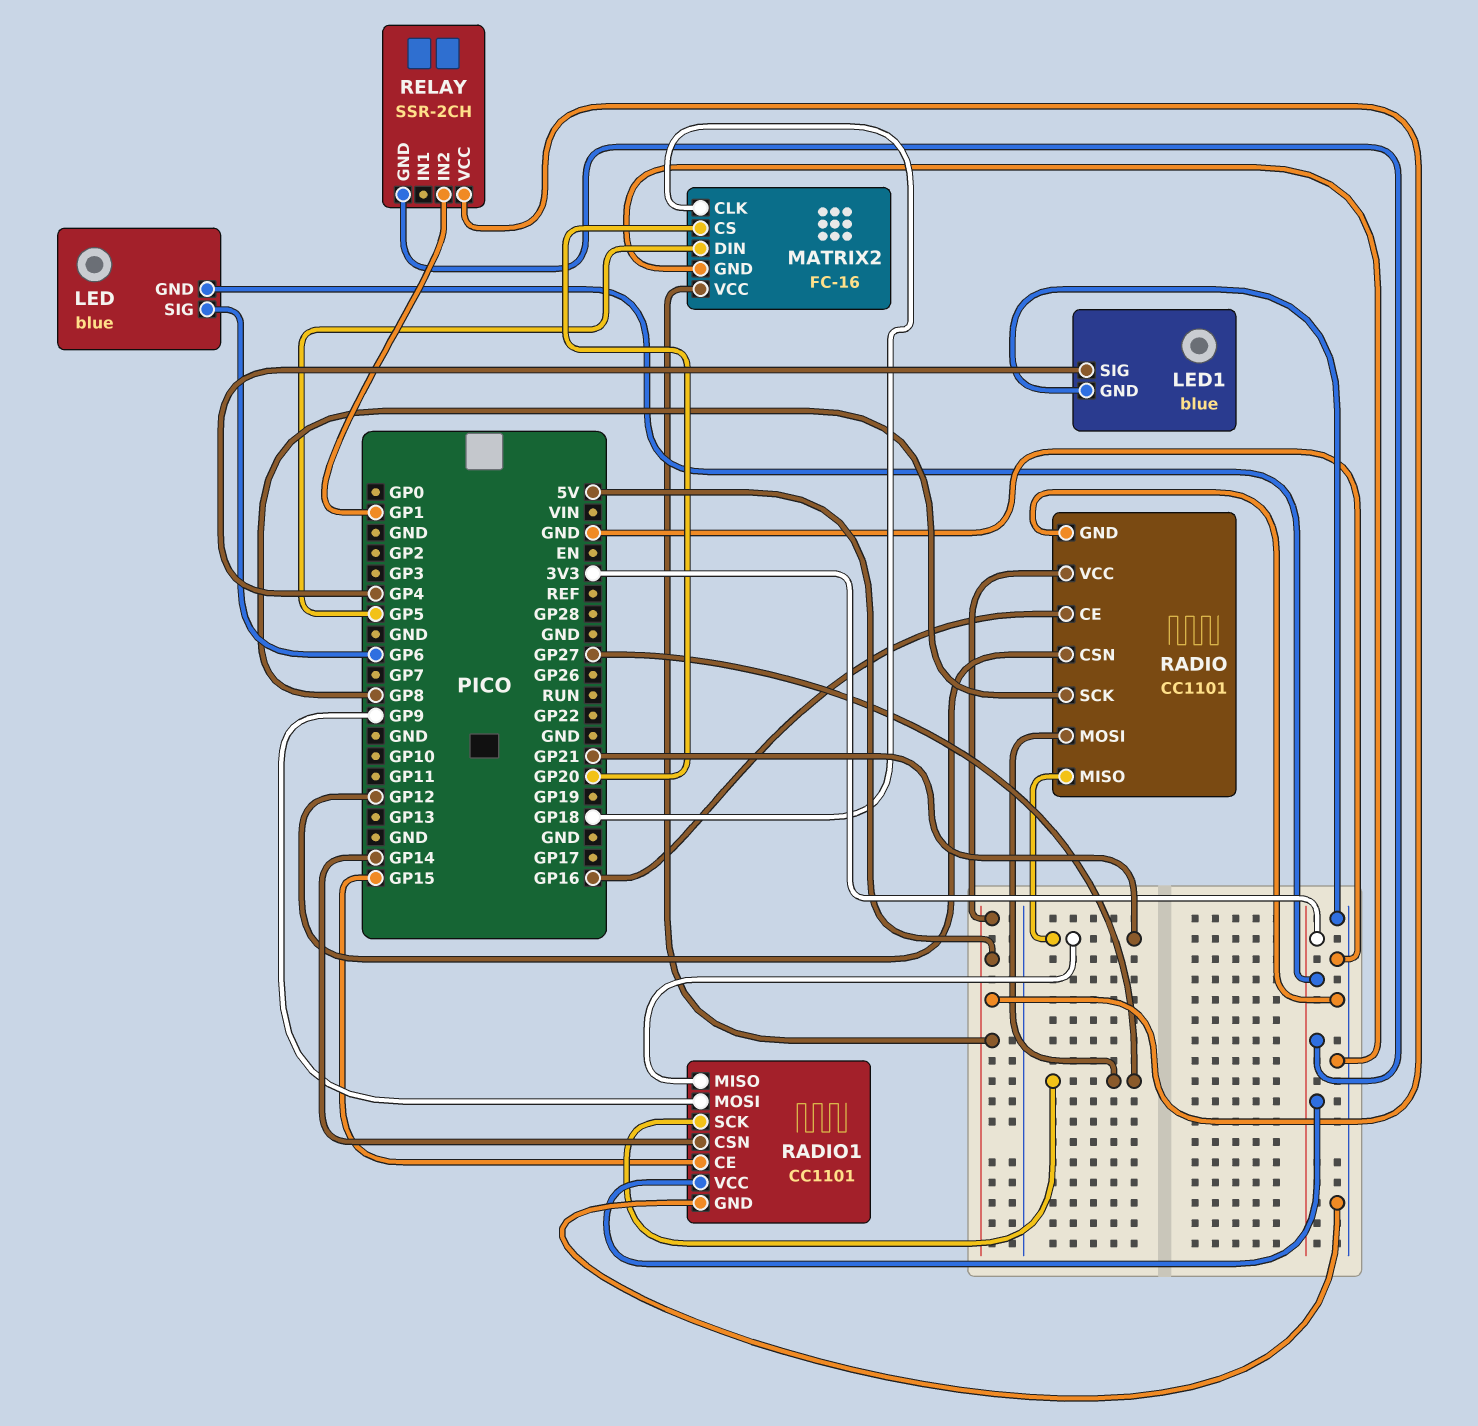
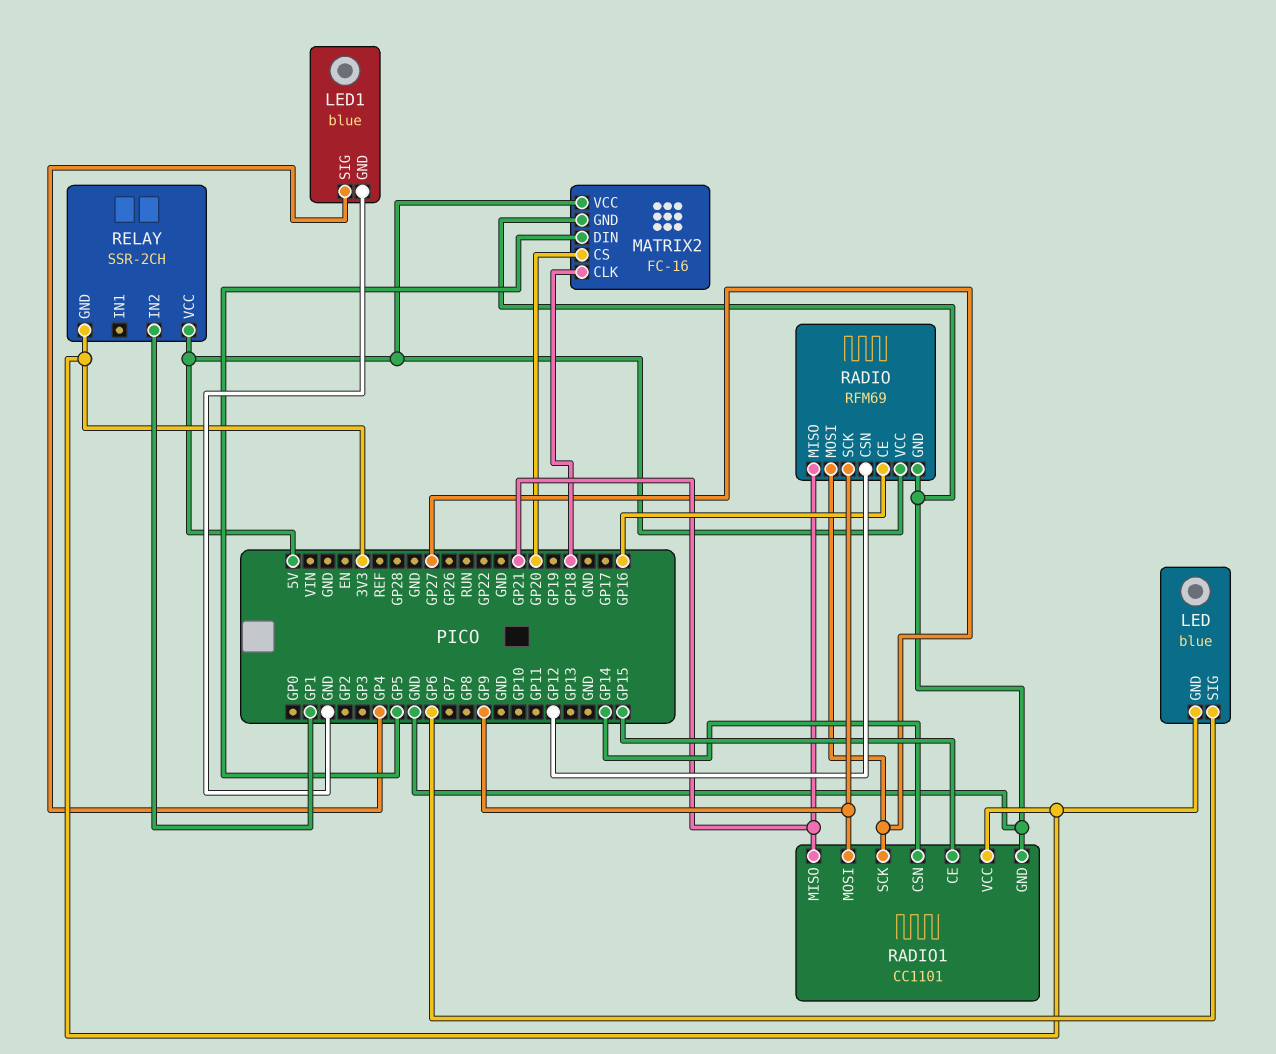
RADIO: CC1101 -> RFM69
RADIO pin SCK: GP8 -> GP9

